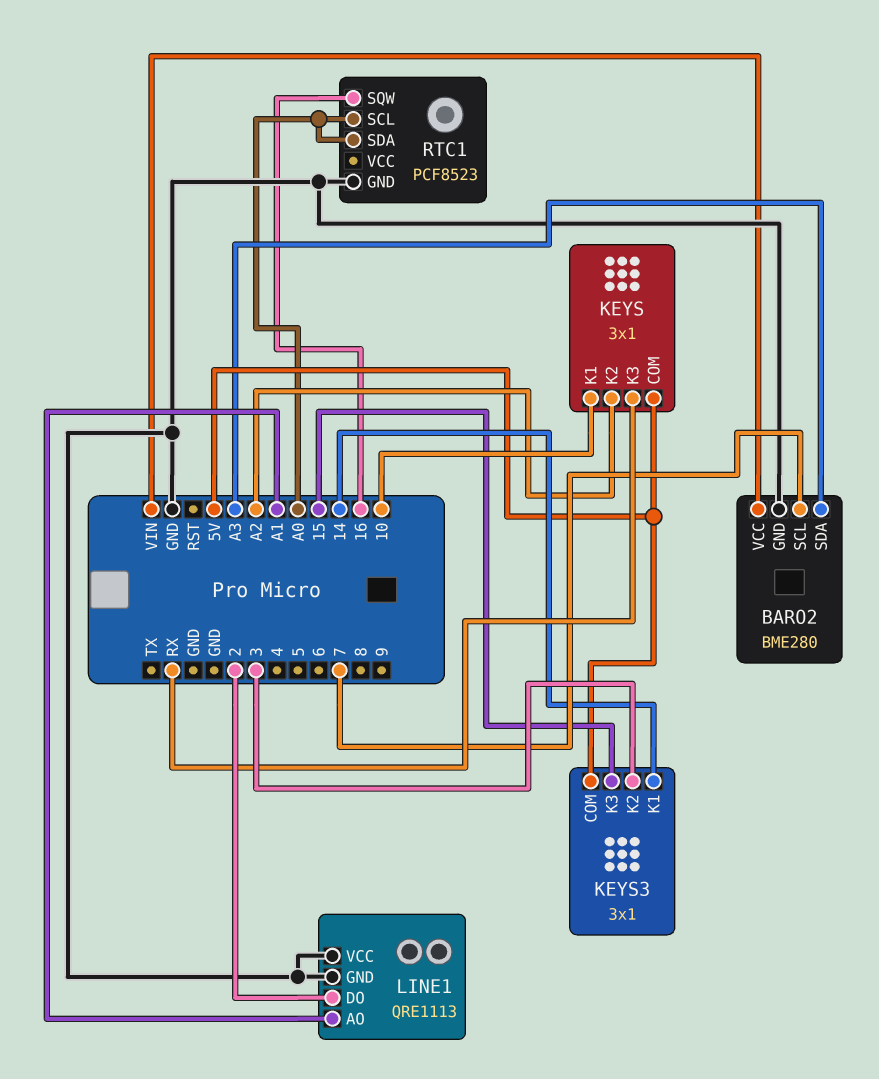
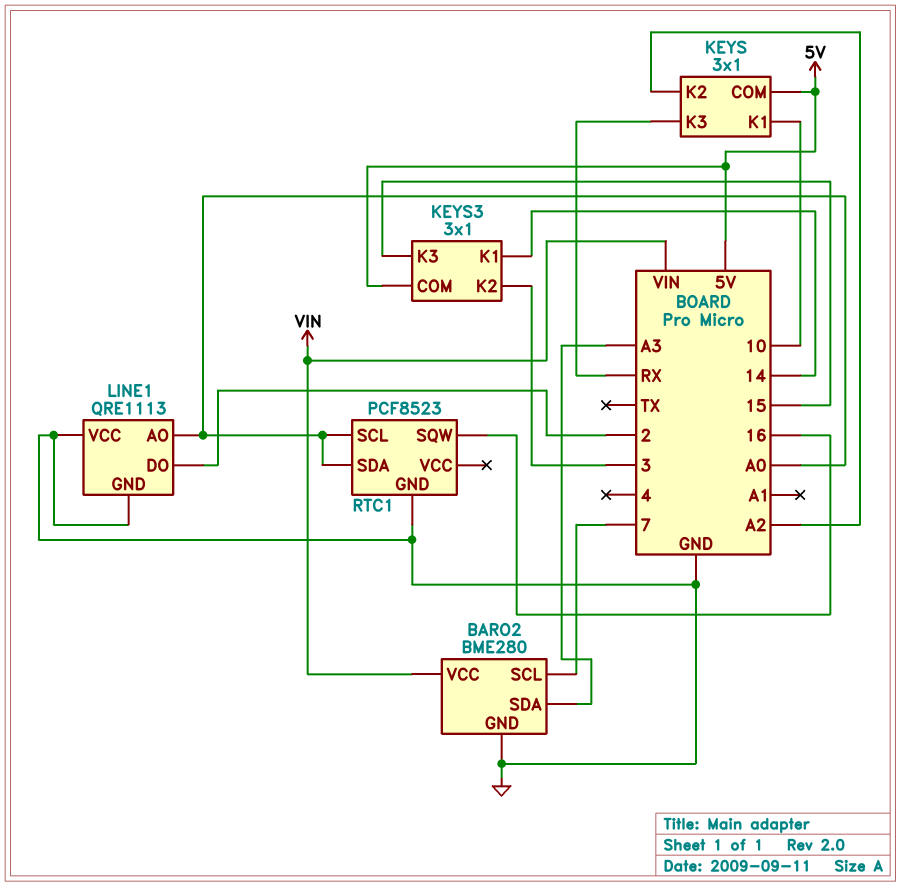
LINE1 pin AO: A1 -> A0

